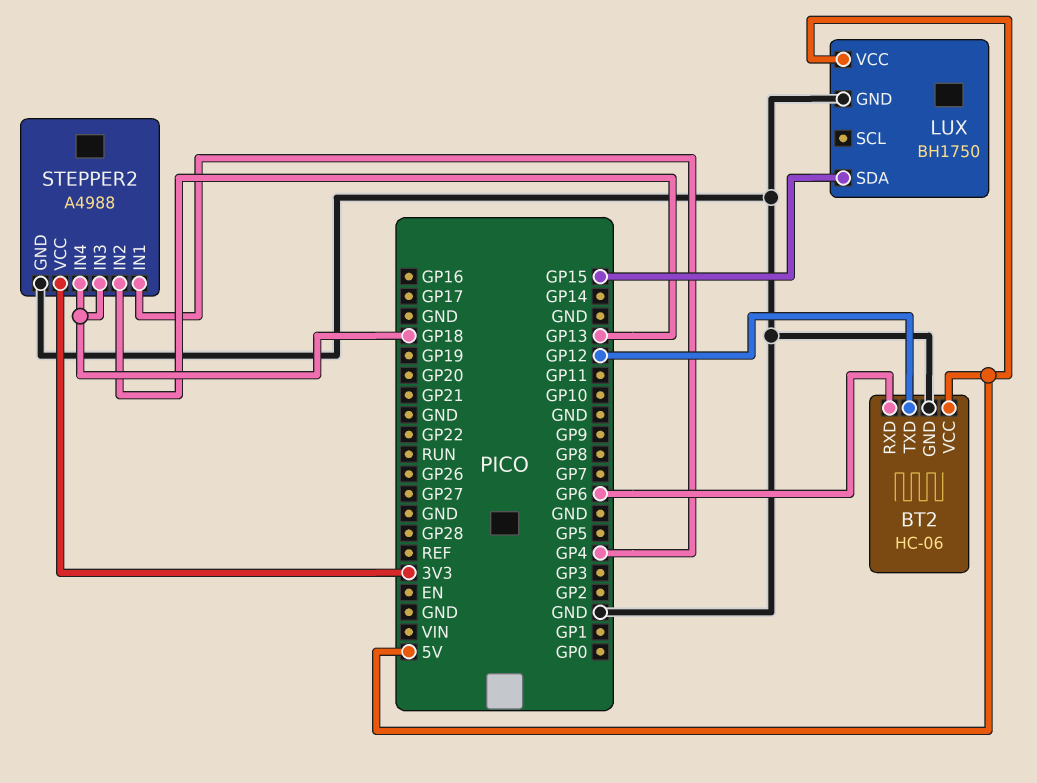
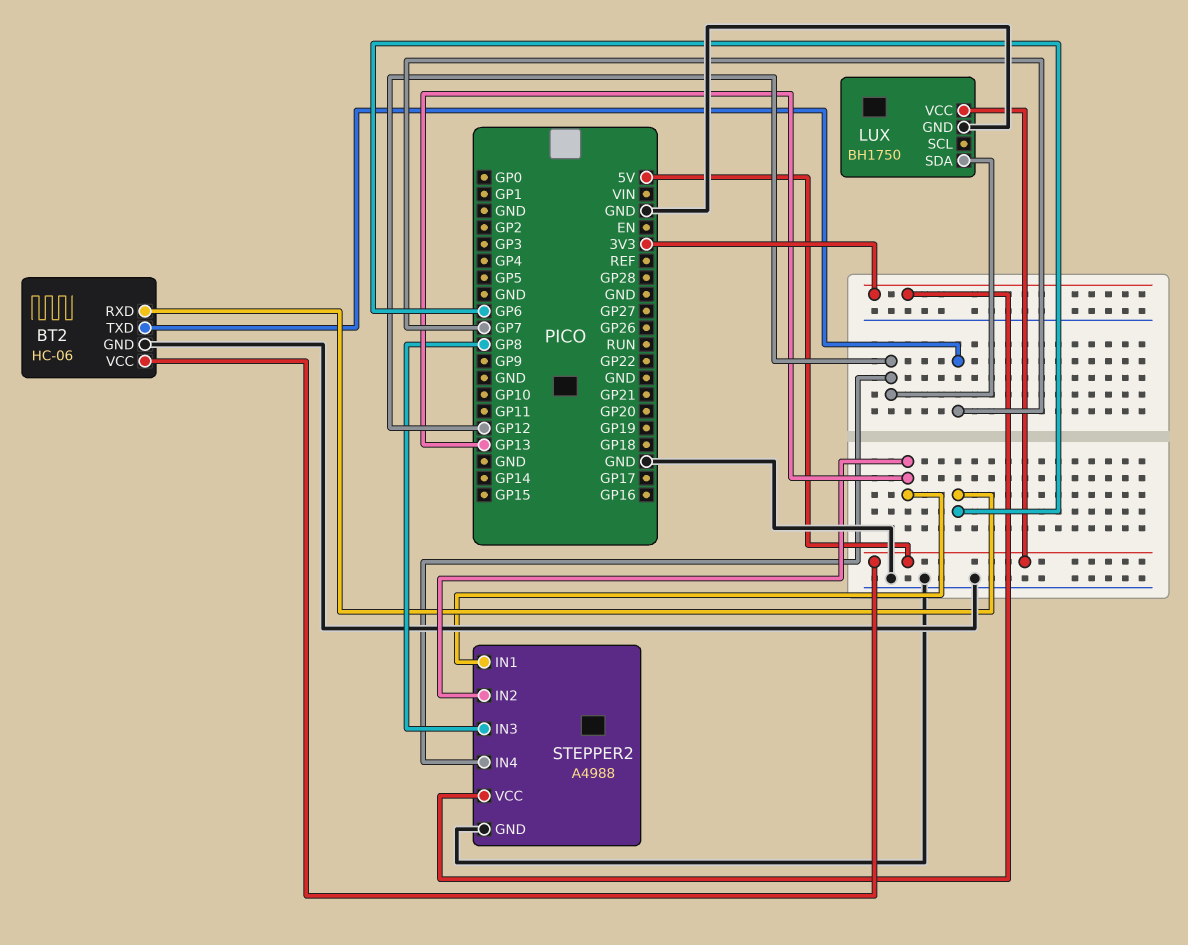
BT2 pin TXD: GP12 -> GP7
LUX pin SDA: GP15 -> GP12
STEPPER2 pin IN1: GP4 -> GP13
STEPPER2 pin IN3: GP18 -> GP8
STEPPER2 pin IN4: GP18 -> GP12

